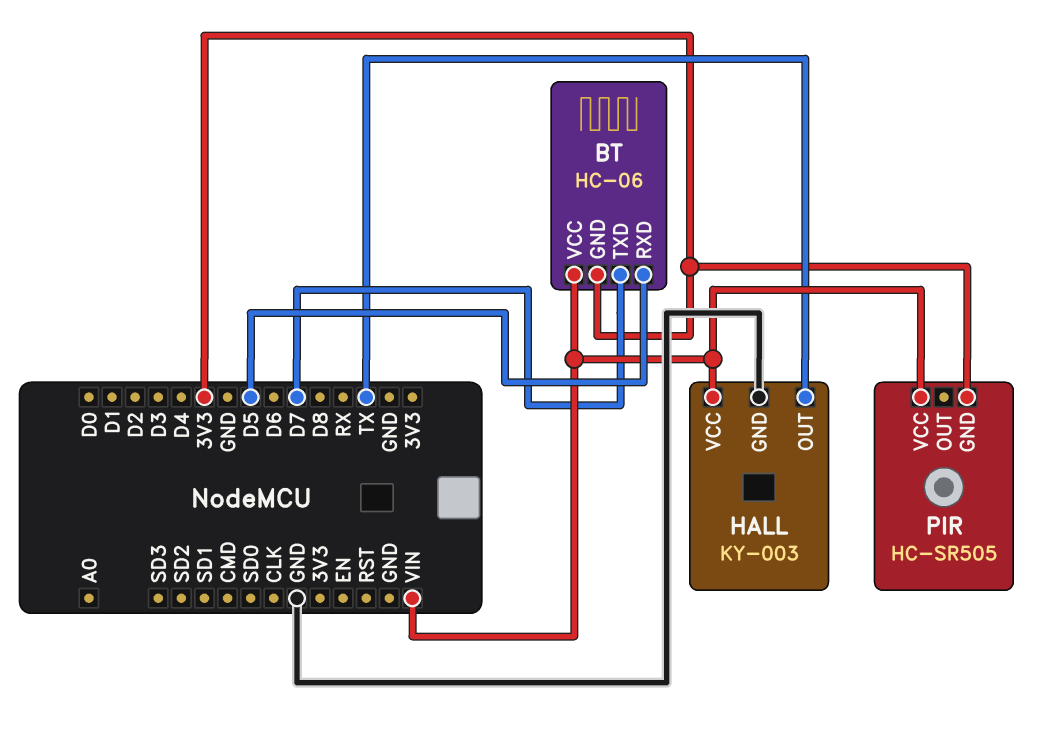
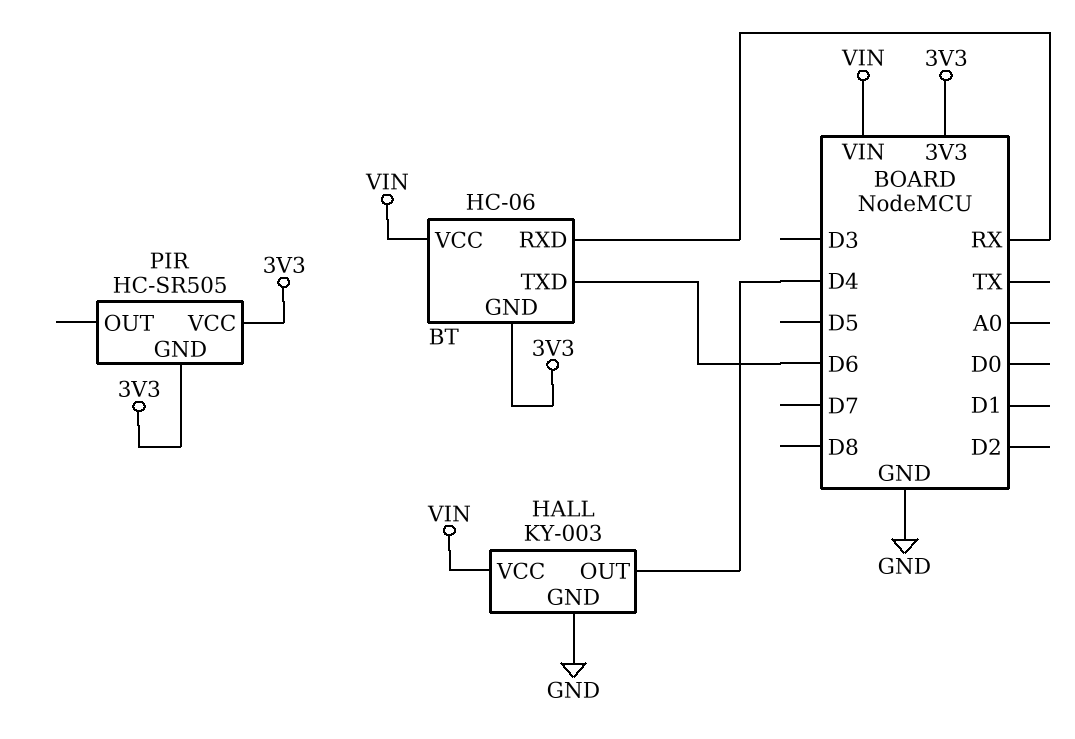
BT pin RXD: D5 -> RX
BT pin TXD: D7 -> D6
HALL pin OUT: TX -> D4
PIR pin VCC: VIN -> 3V3

